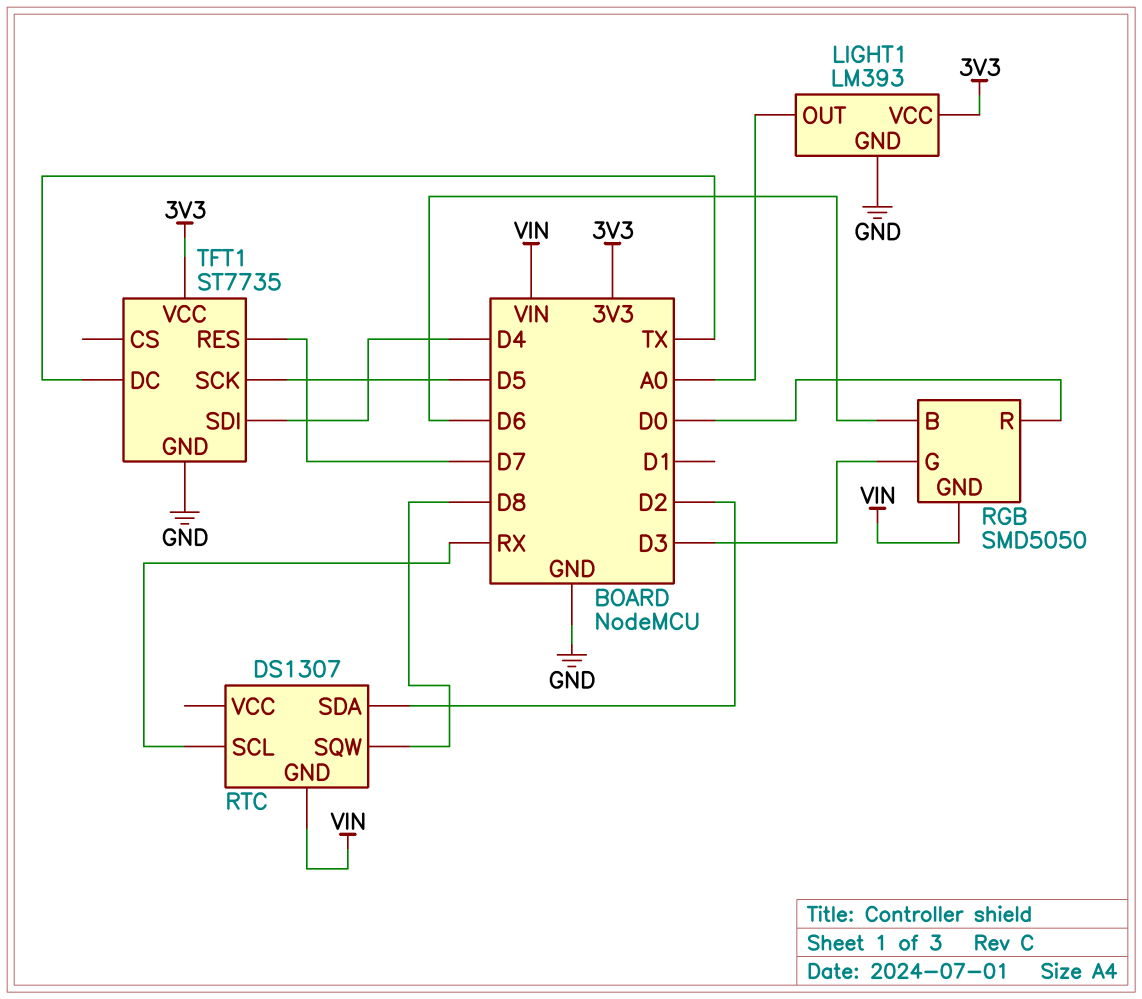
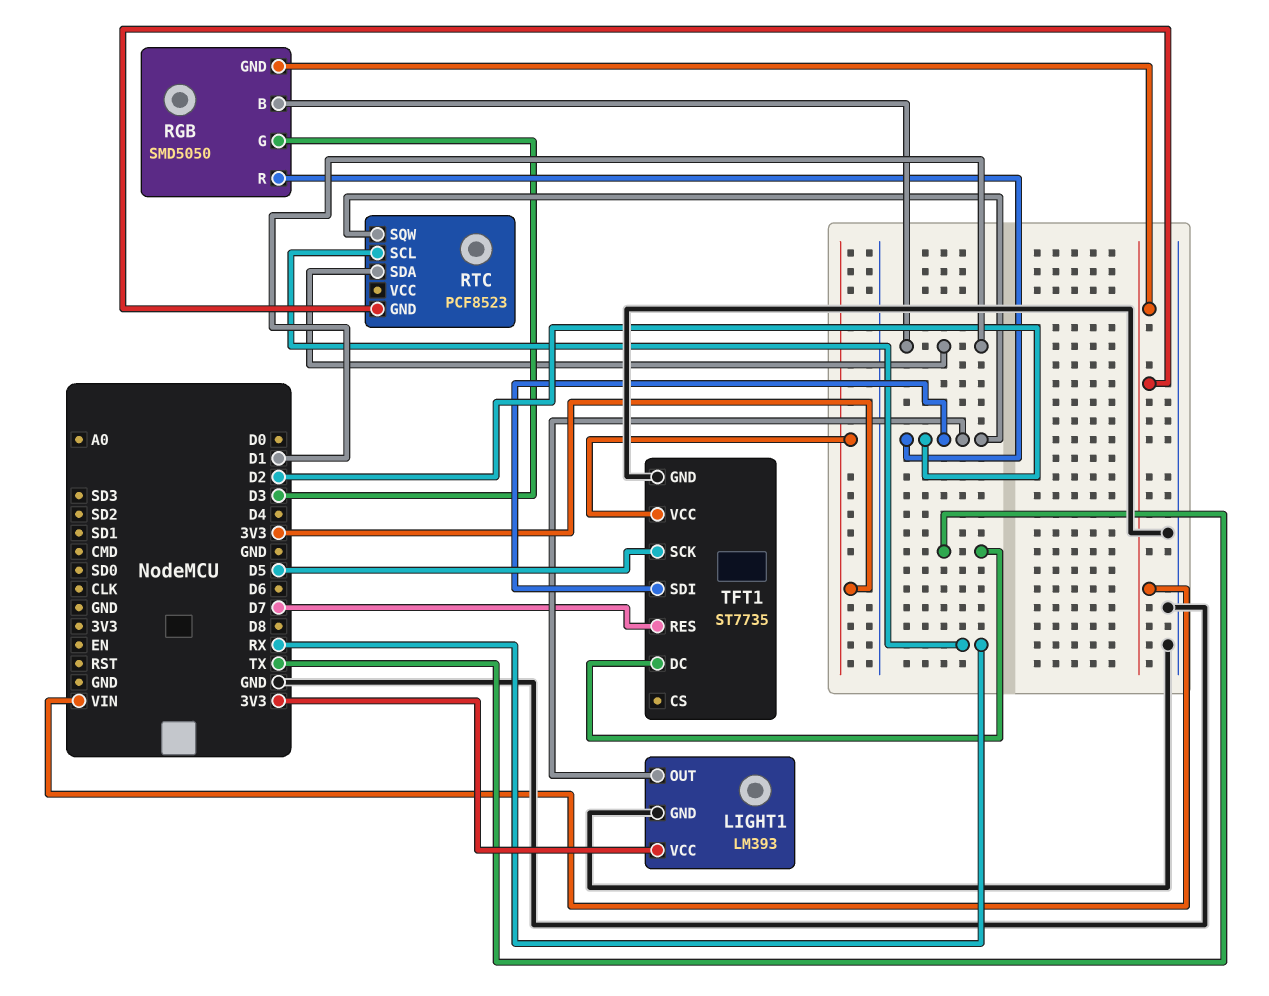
LIGHT1 pin OUT: A0 -> D2
RGB pin B: D6 -> D1
RGB pin R: D0 -> D2
RTC: DS1307 -> PCF8523
RTC pin SDA: D2 -> D1
RTC pin SQW: D8 -> D2
TFT1 pin SDI: D4 -> D2

